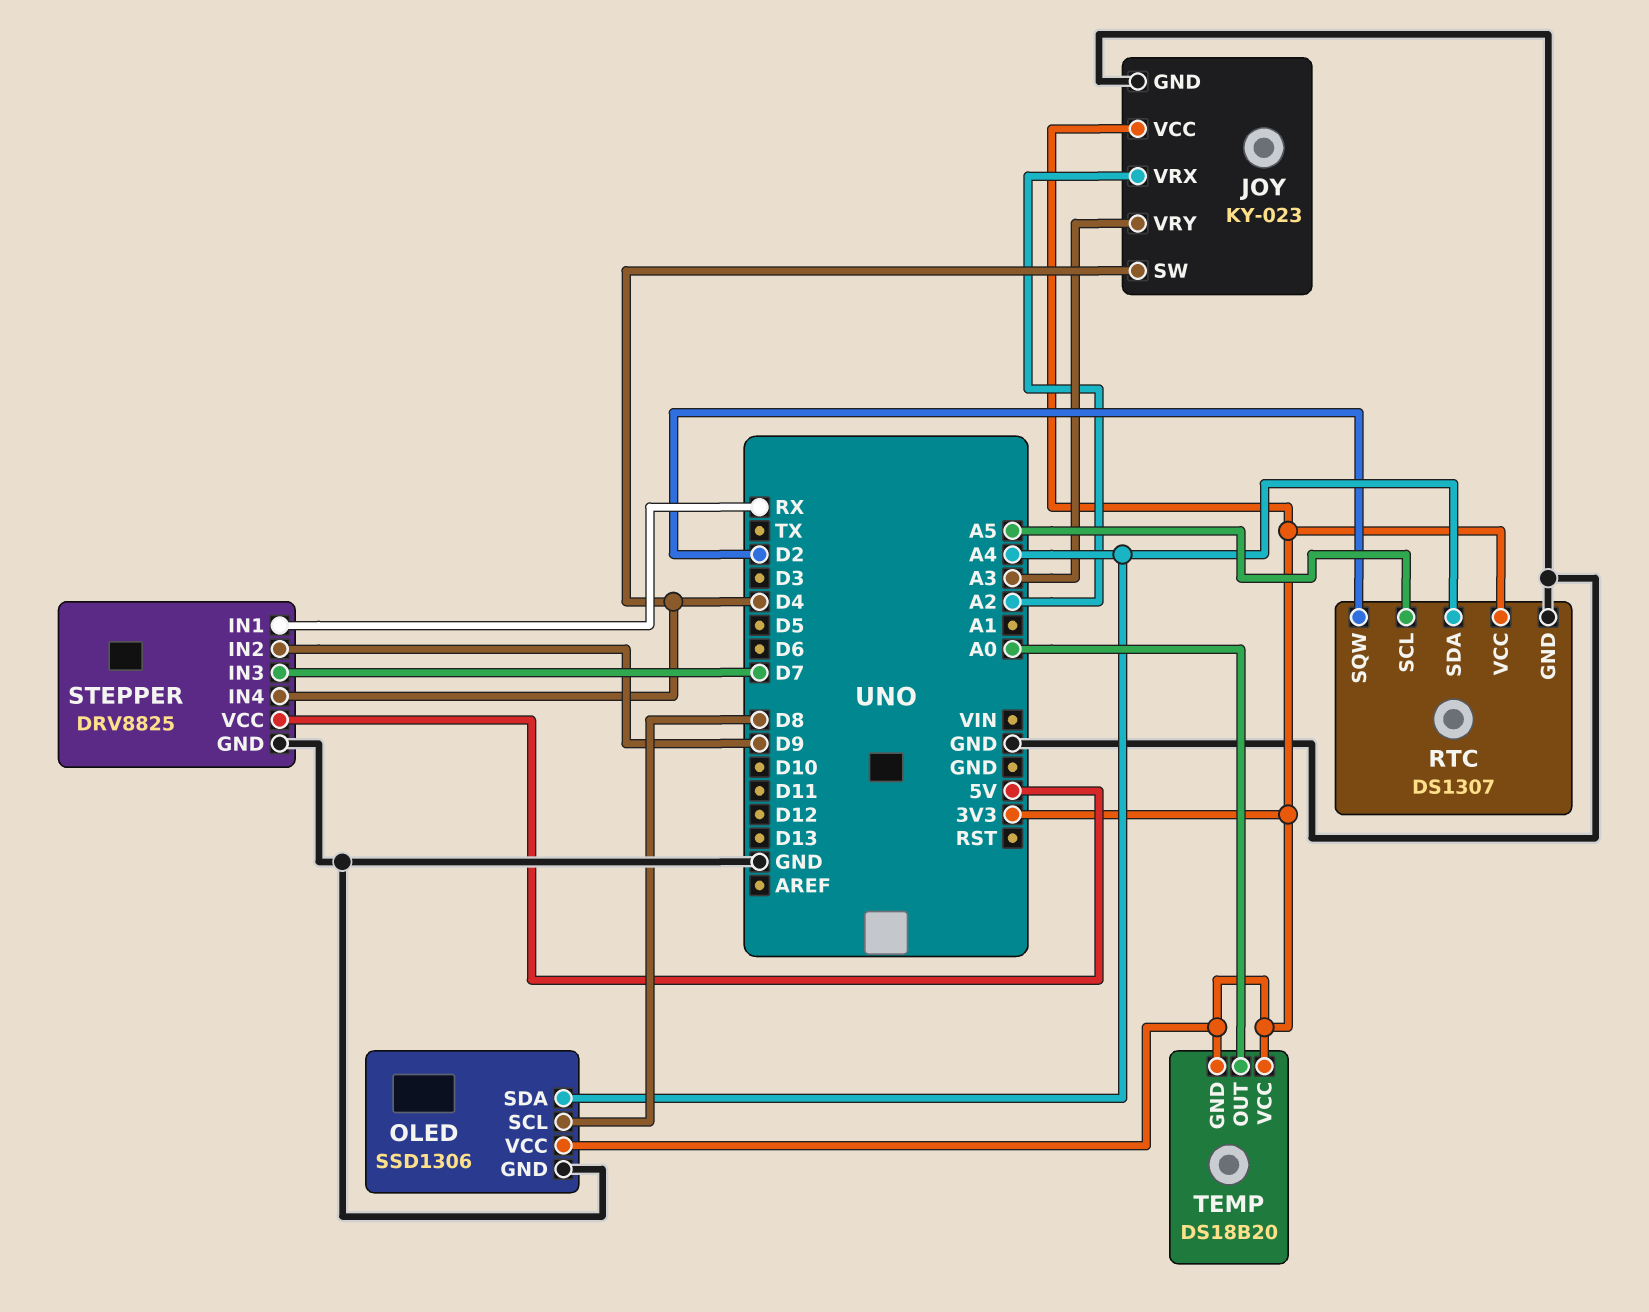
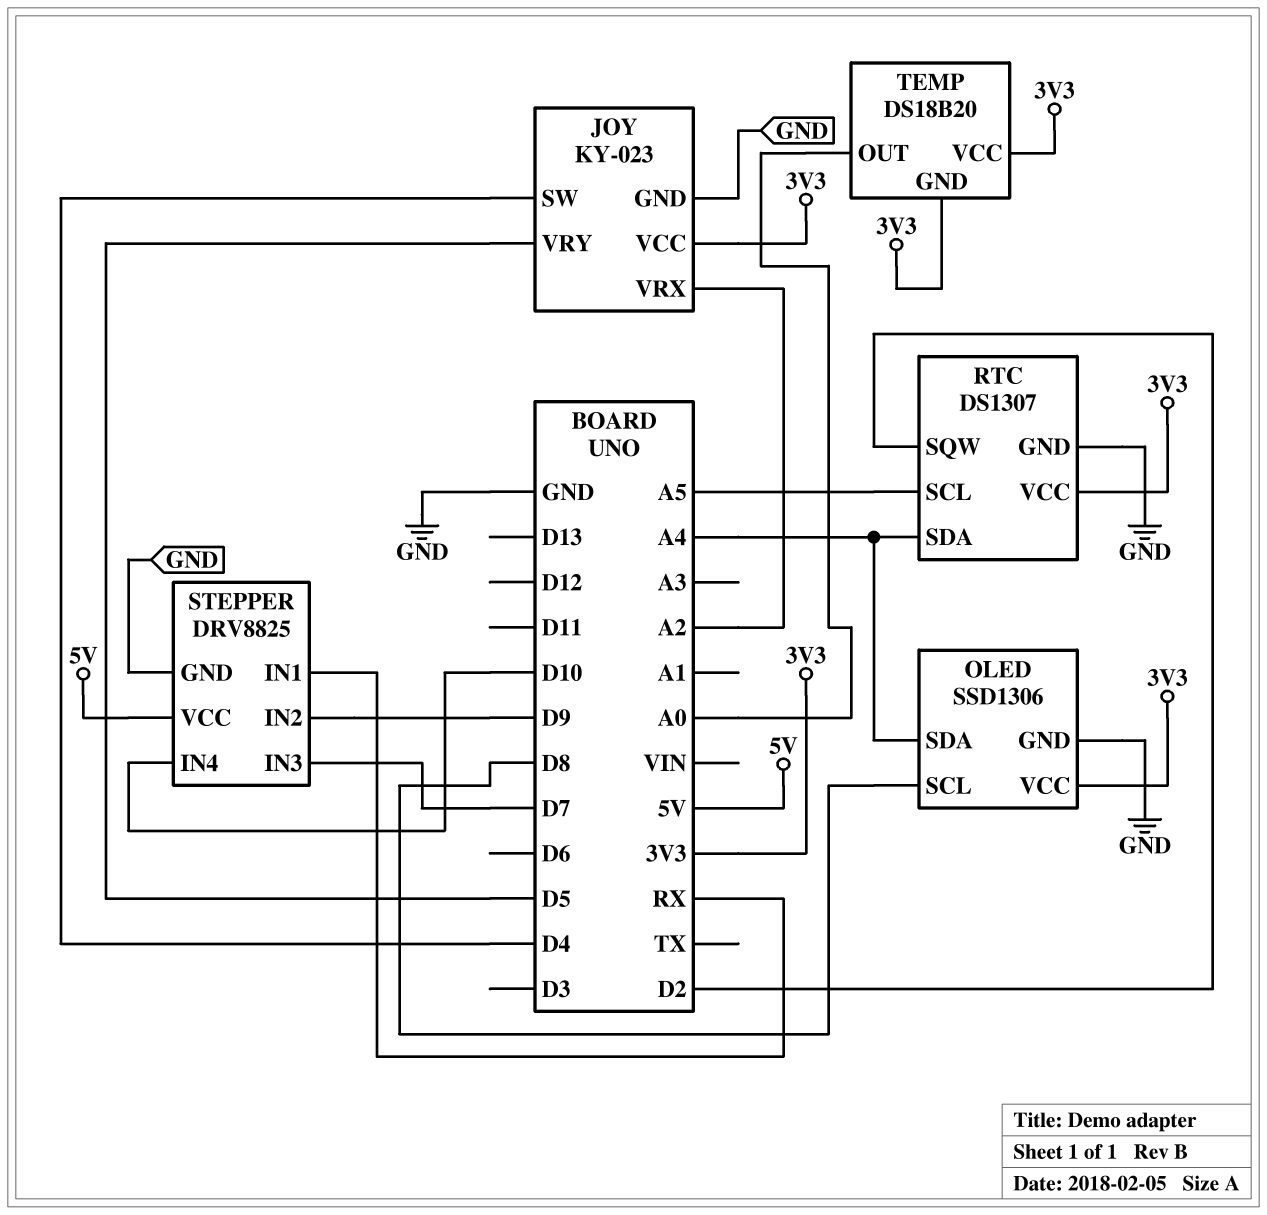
JOY pin VRY: A3 -> D5
STEPPER pin IN4: D4 -> D10

